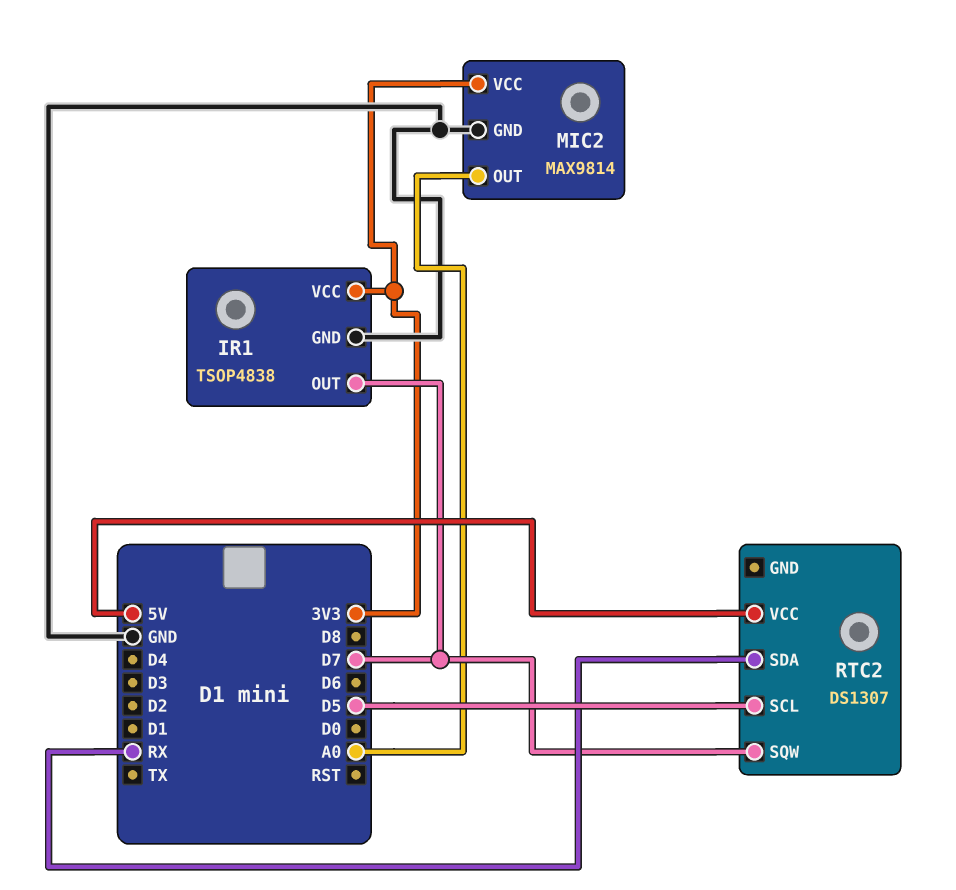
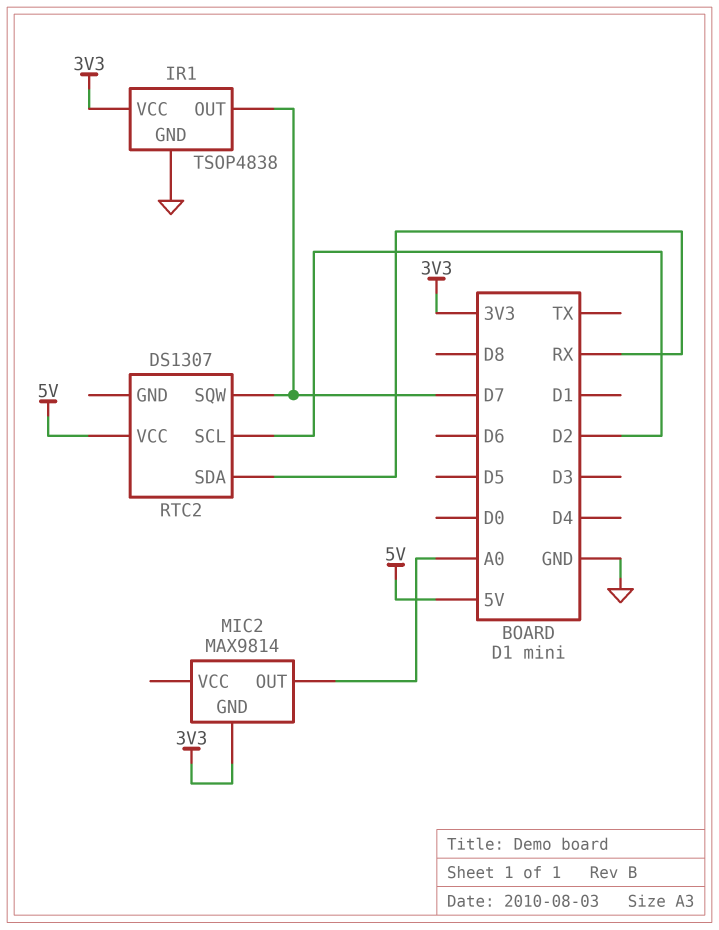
MIC2 pin GND: GND -> 3V3
MIC2 pin VCC: 3V3 -> none
RTC2 pin SCL: D5 -> D2

